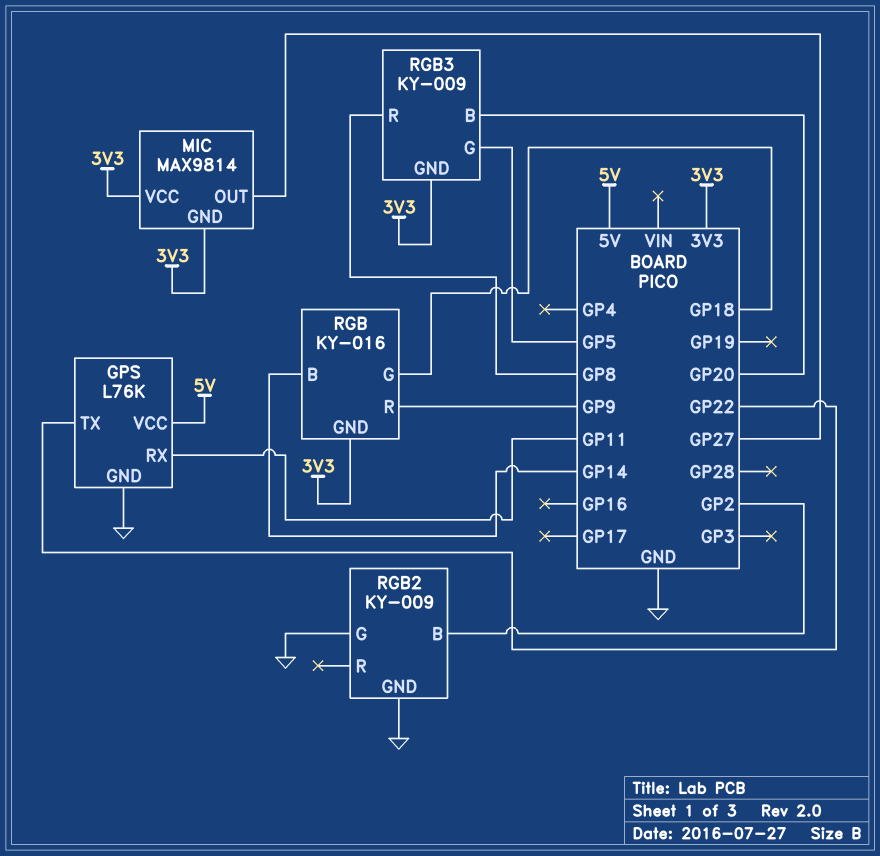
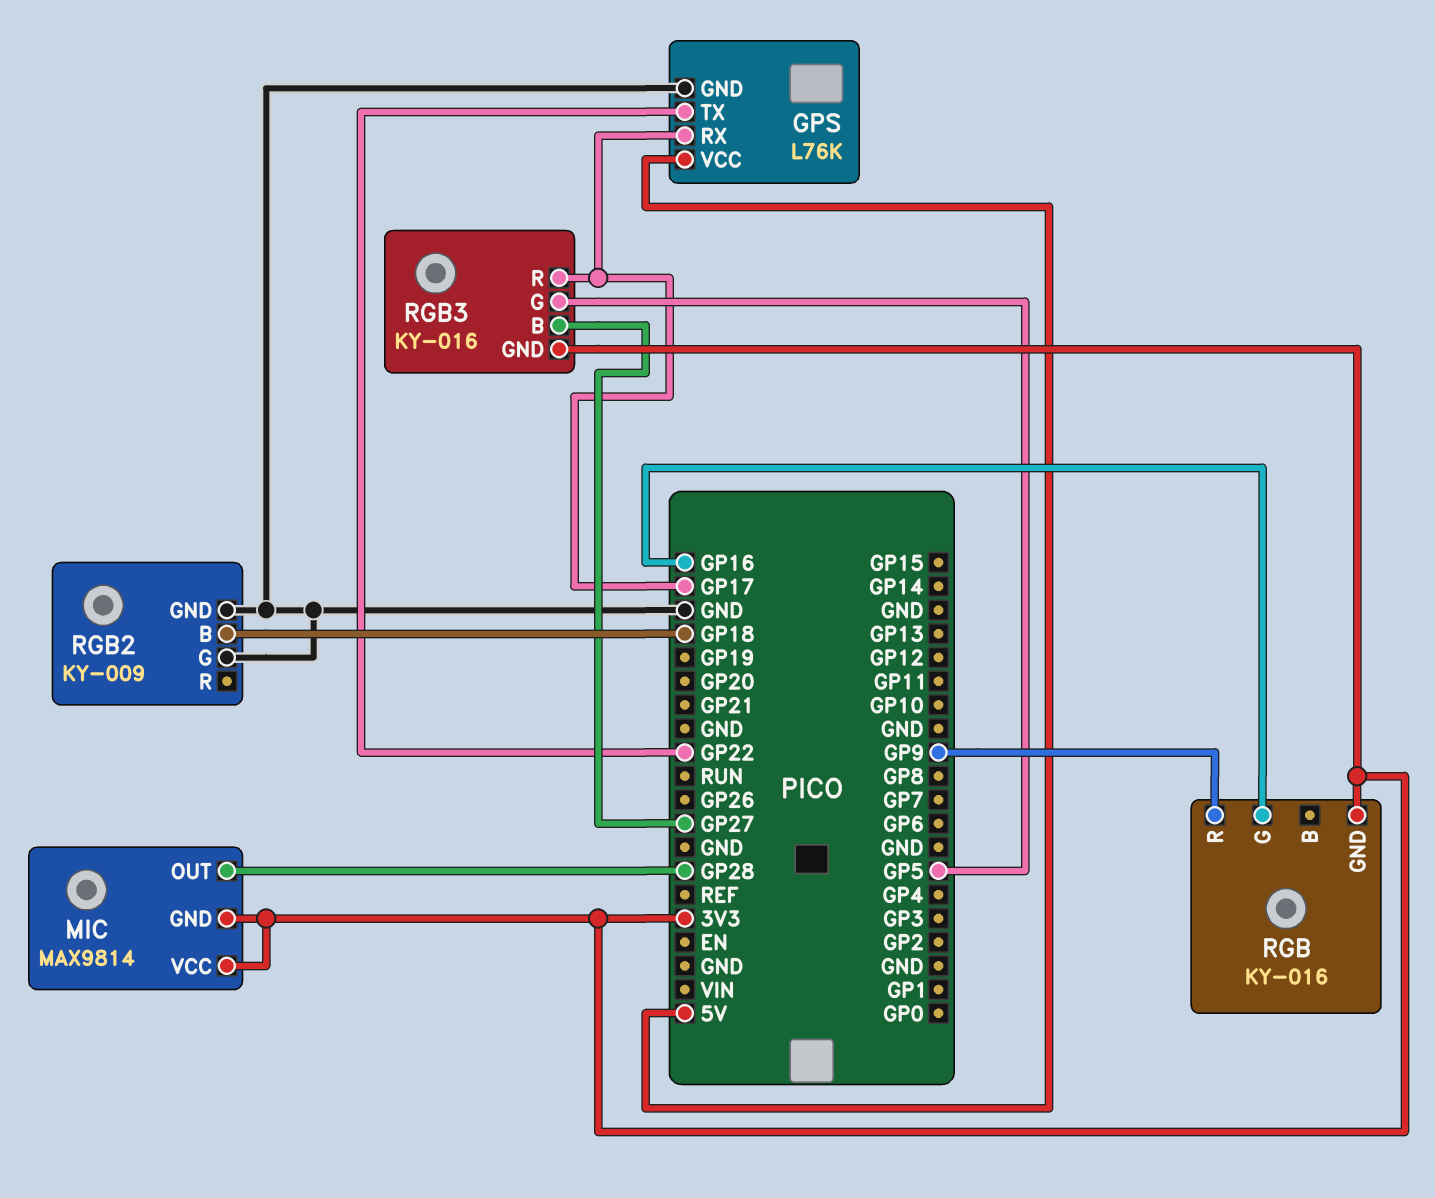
GPS pin RX: GP11 -> GP17
MIC pin OUT: GP27 -> GP28
RGB pin B: GP14 -> none
RGB pin G: GP18 -> GP16
RGB2 pin B: GP2 -> GP18
RGB3: KY-009 -> KY-016
RGB3 pin B: GP20 -> GP27
RGB3 pin R: GP8 -> GP17

